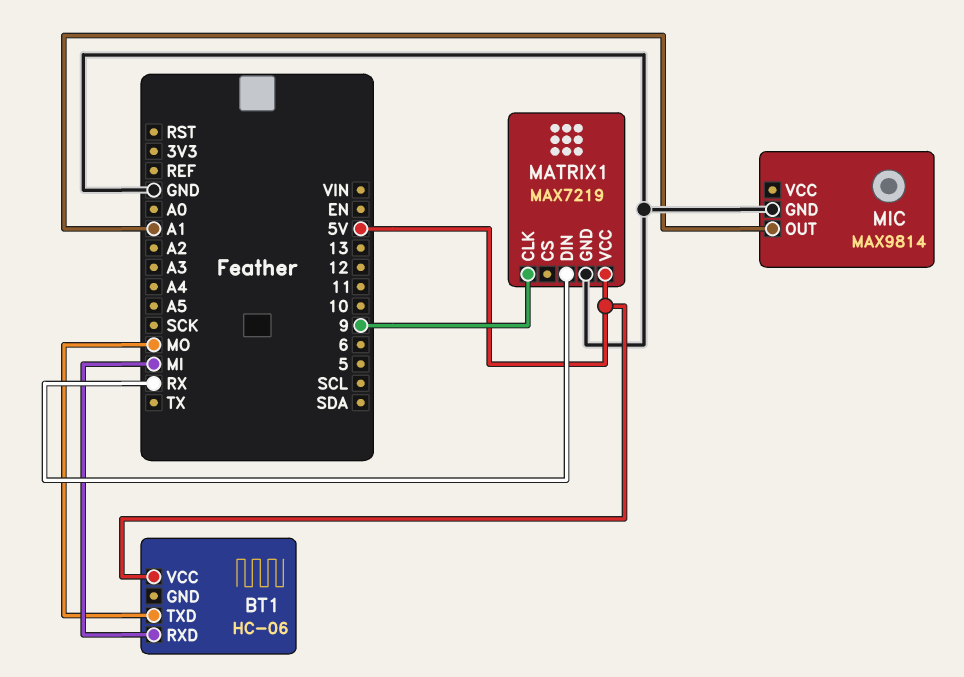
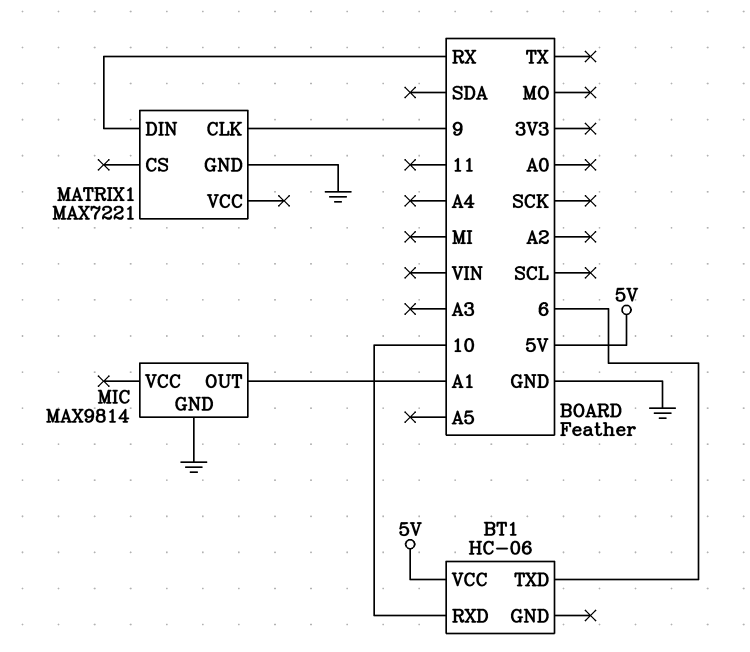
BT1 pin RXD: MI -> 10
BT1 pin TXD: MO -> 6
MATRIX1: MAX7219 -> MAX7221
MATRIX1 pin VCC: 5V -> none

